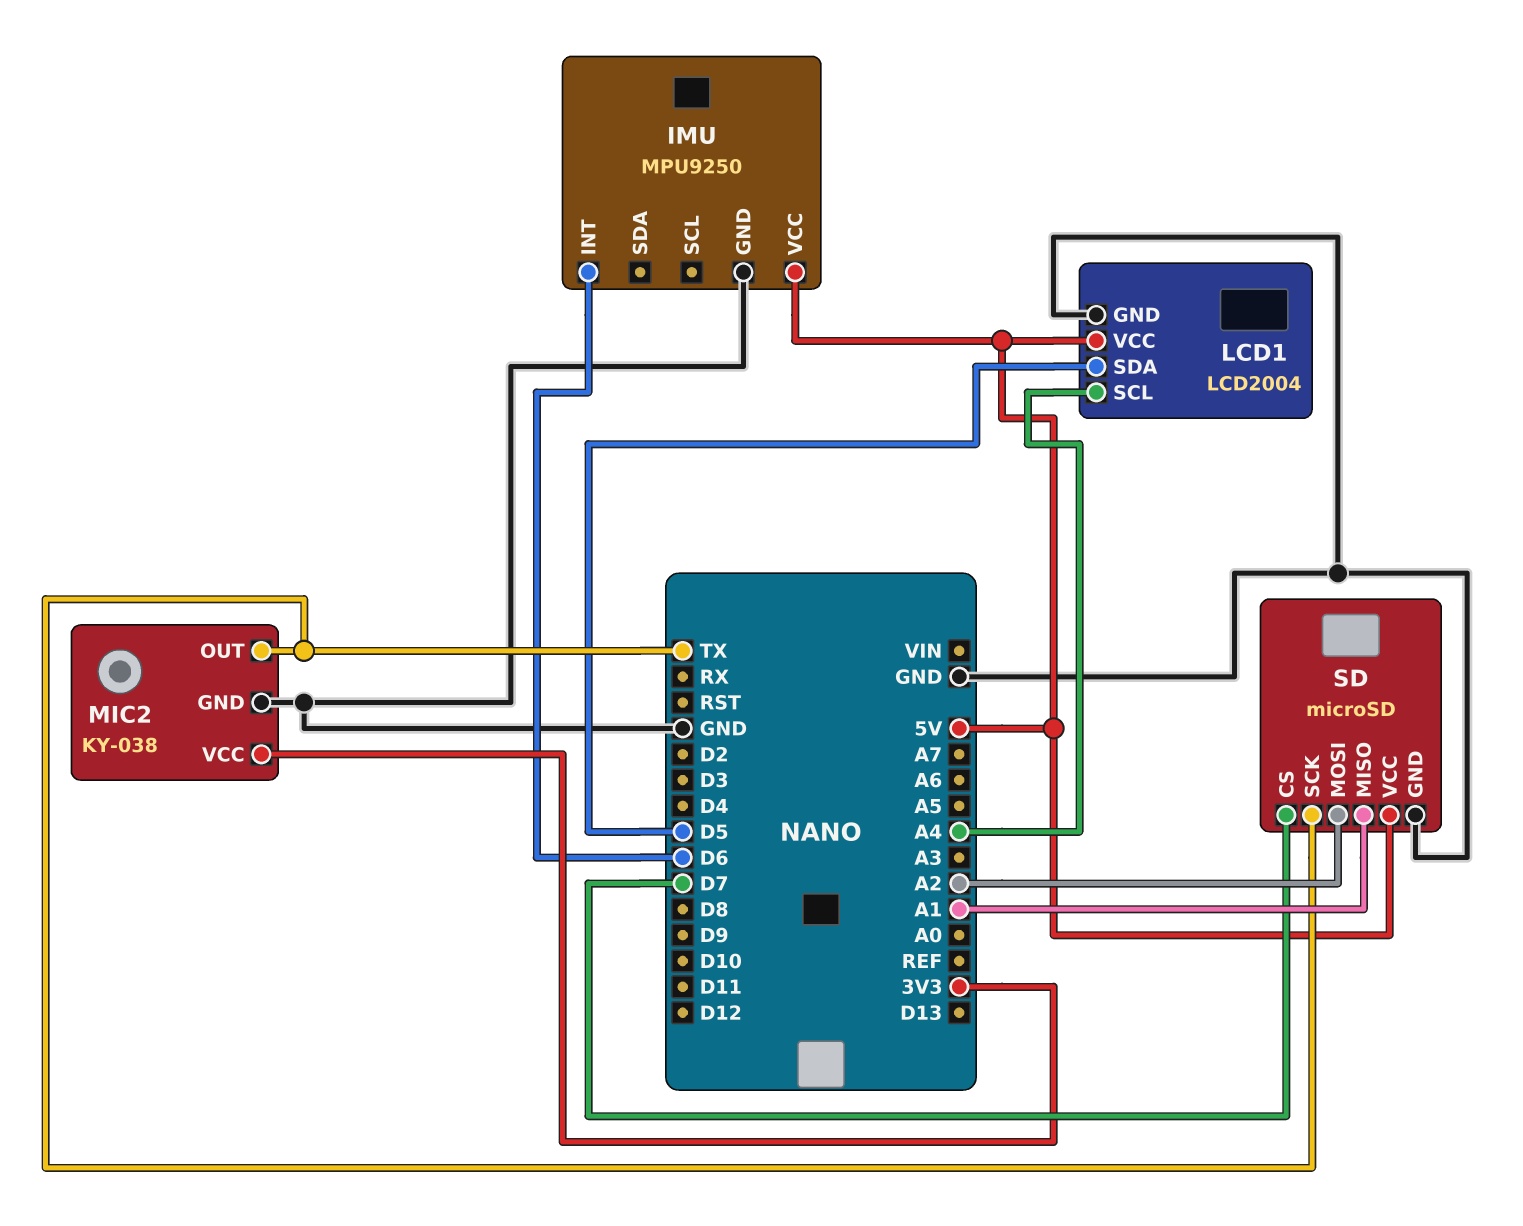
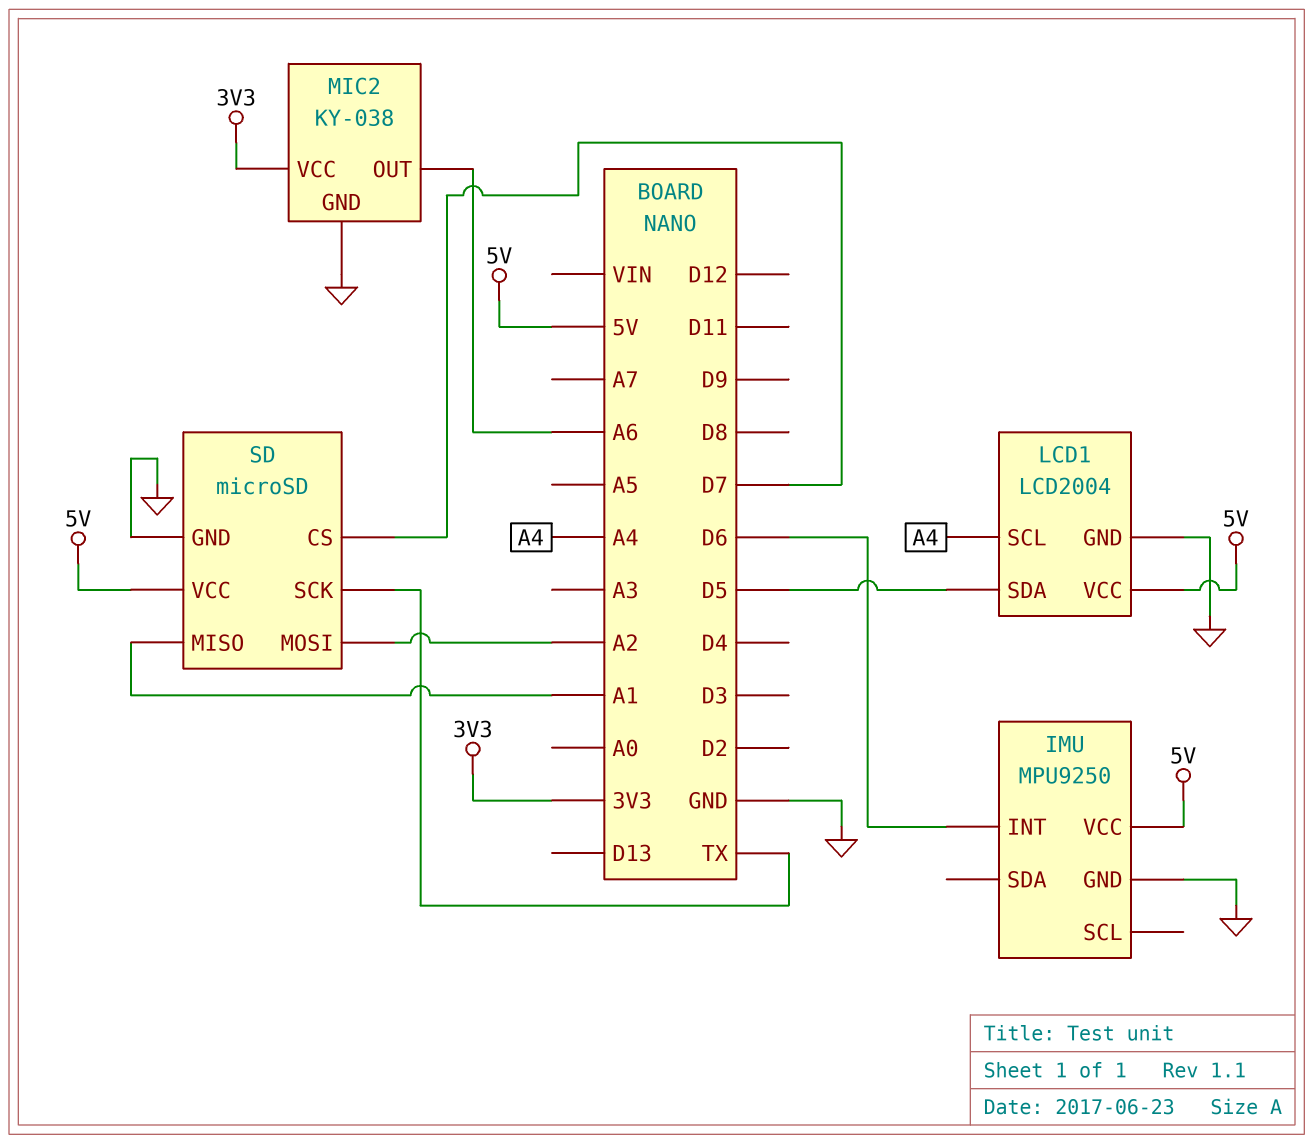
MIC2 pin OUT: TX -> A6

